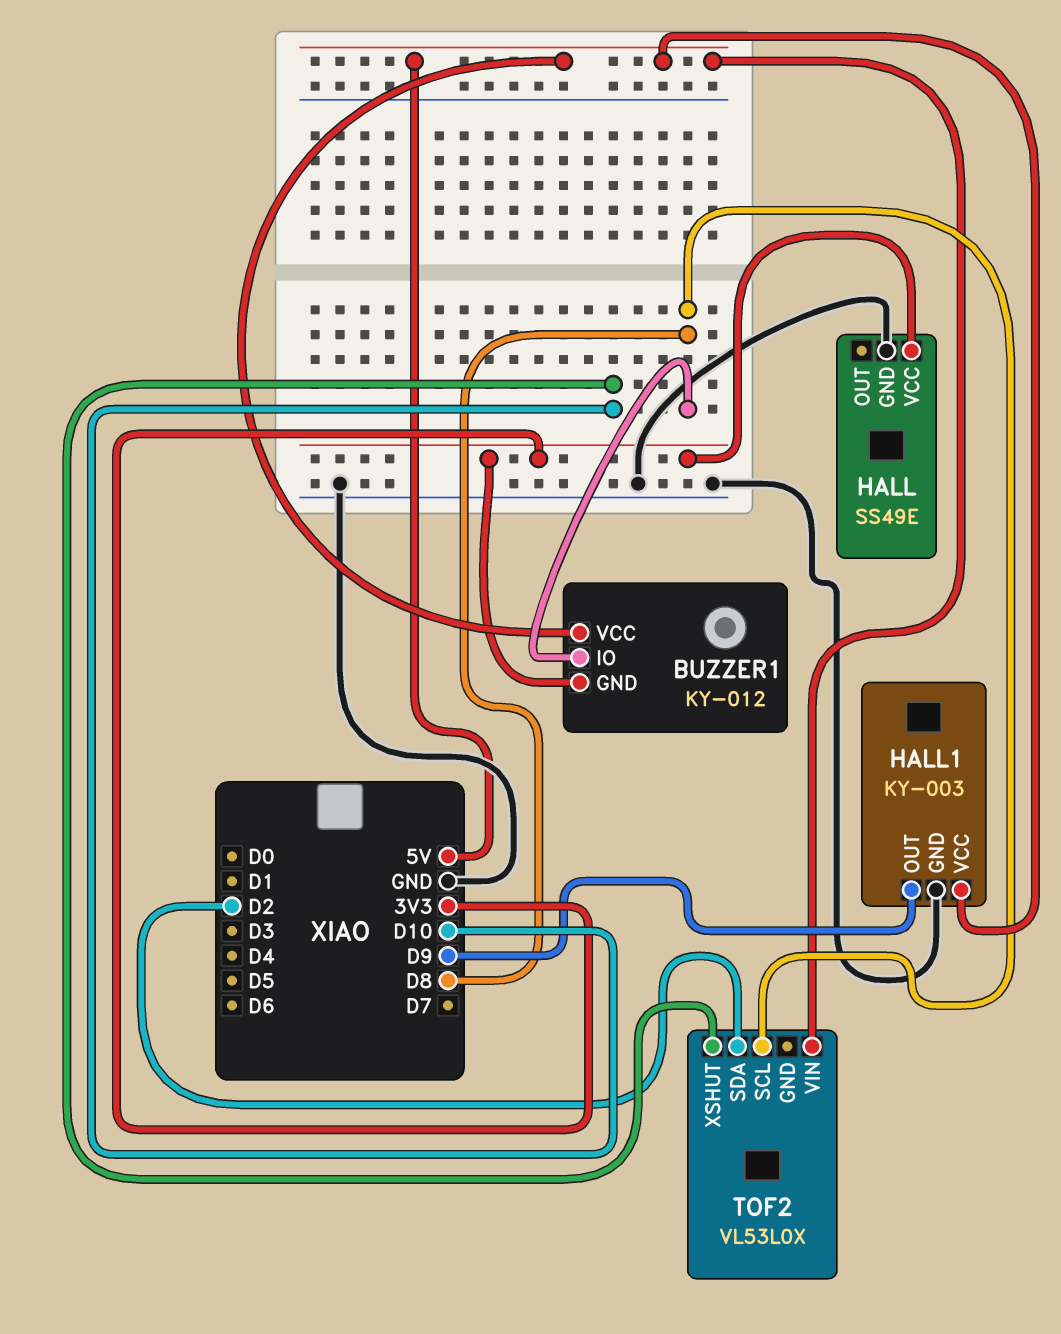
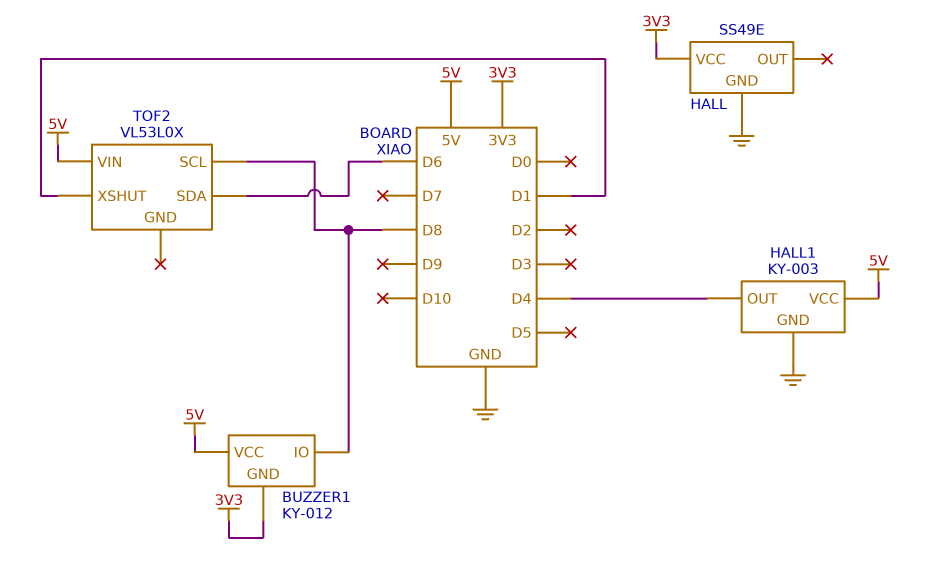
HALL1 pin OUT: D9 -> D4
TOF2 pin SDA: D2 -> D6
TOF2 pin XSHUT: D10 -> D1

